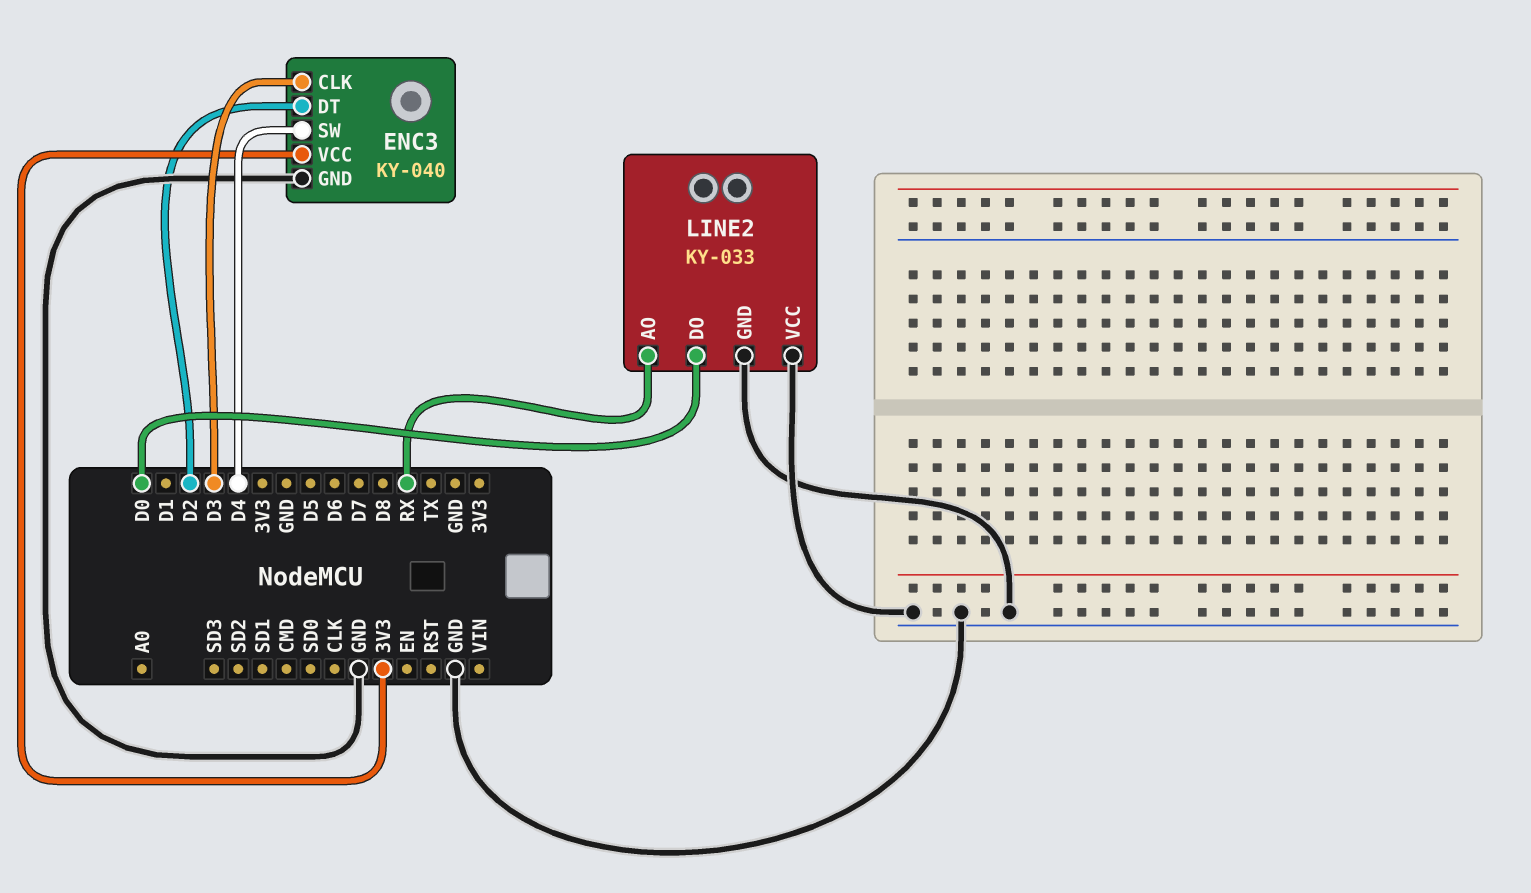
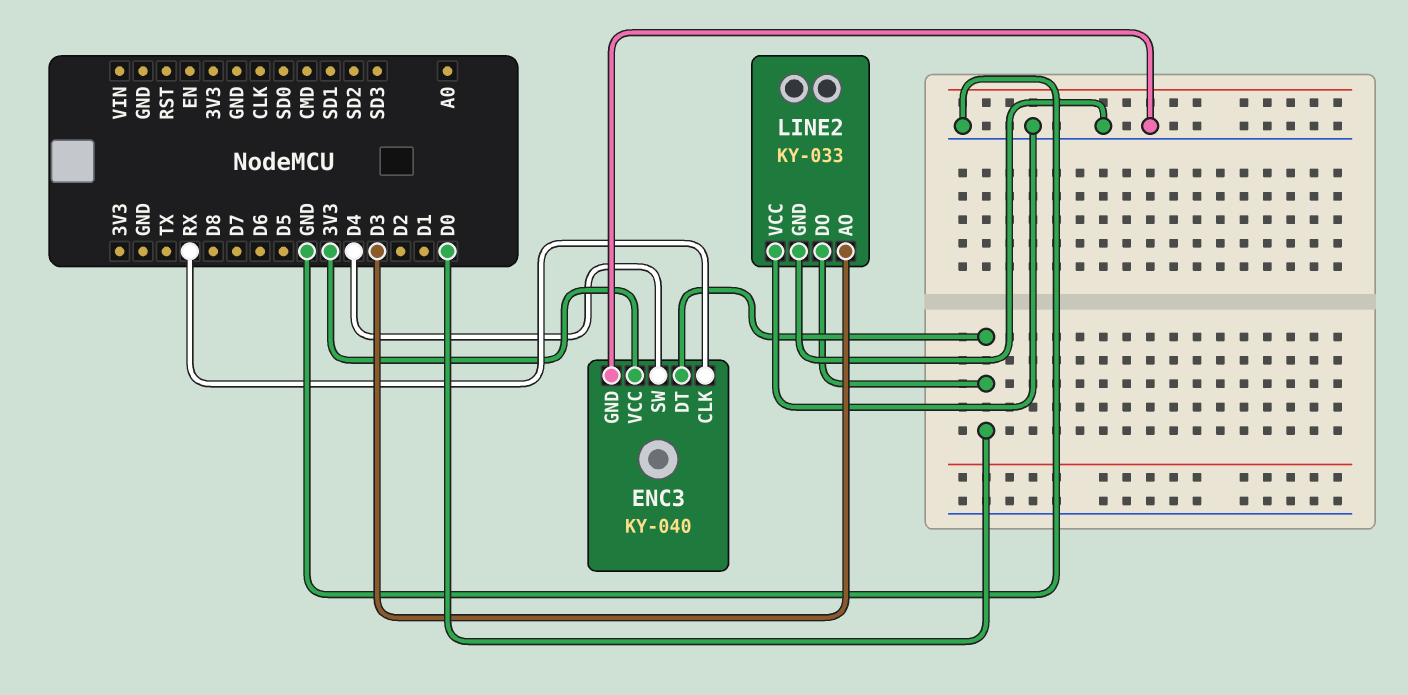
ENC3 pin CLK: D3 -> RX
ENC3 pin DT: D2 -> D0
LINE2 pin AO: RX -> D3

